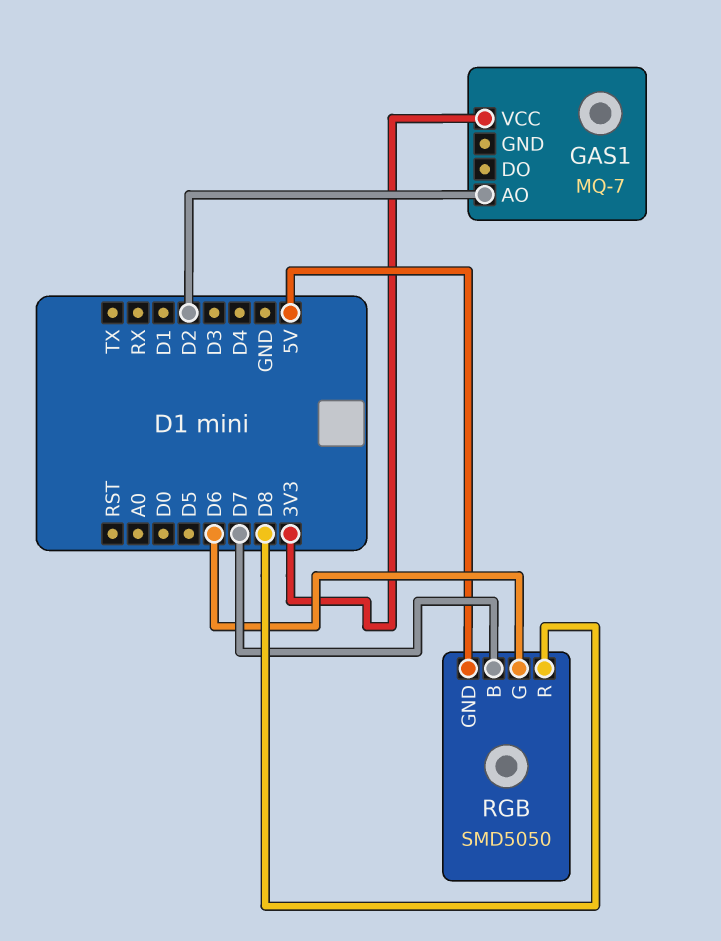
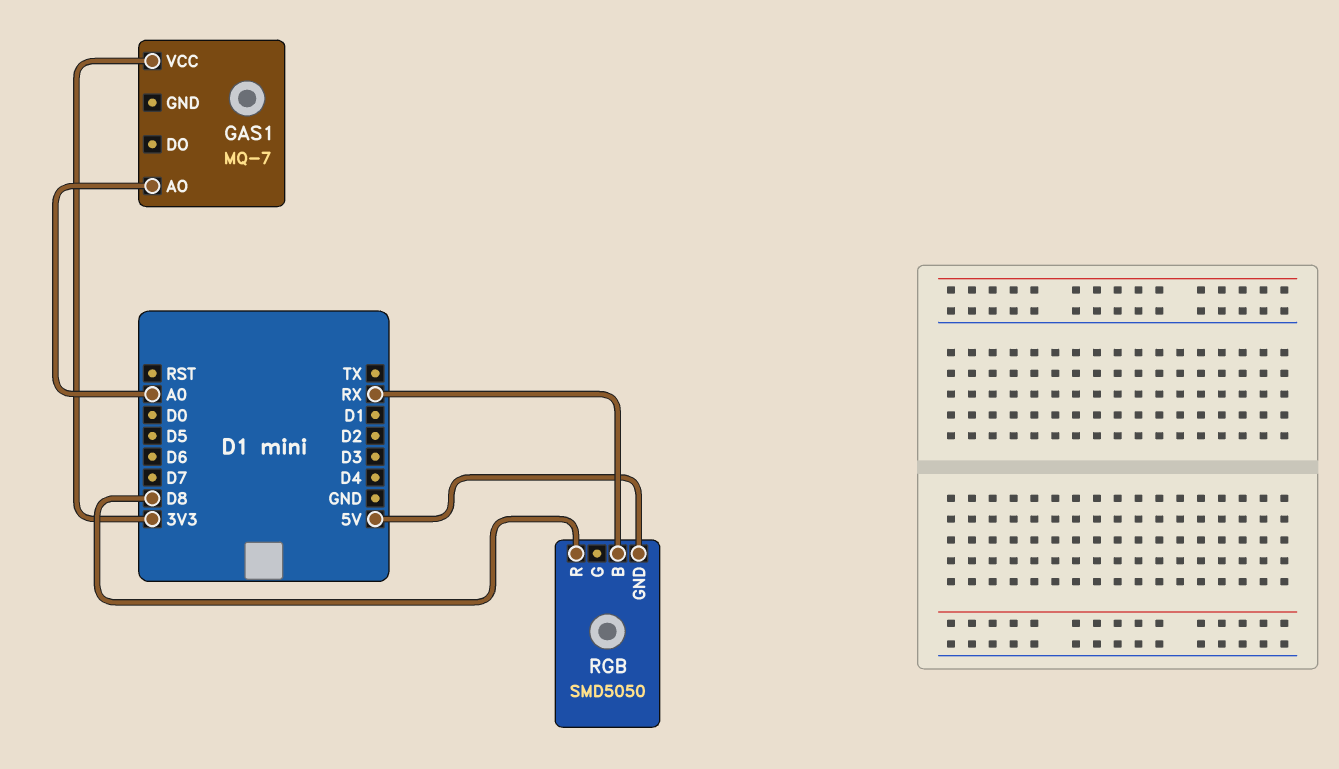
GAS1 pin AO: D2 -> A0
RGB pin B: D7 -> RX
RGB pin G: D6 -> none

